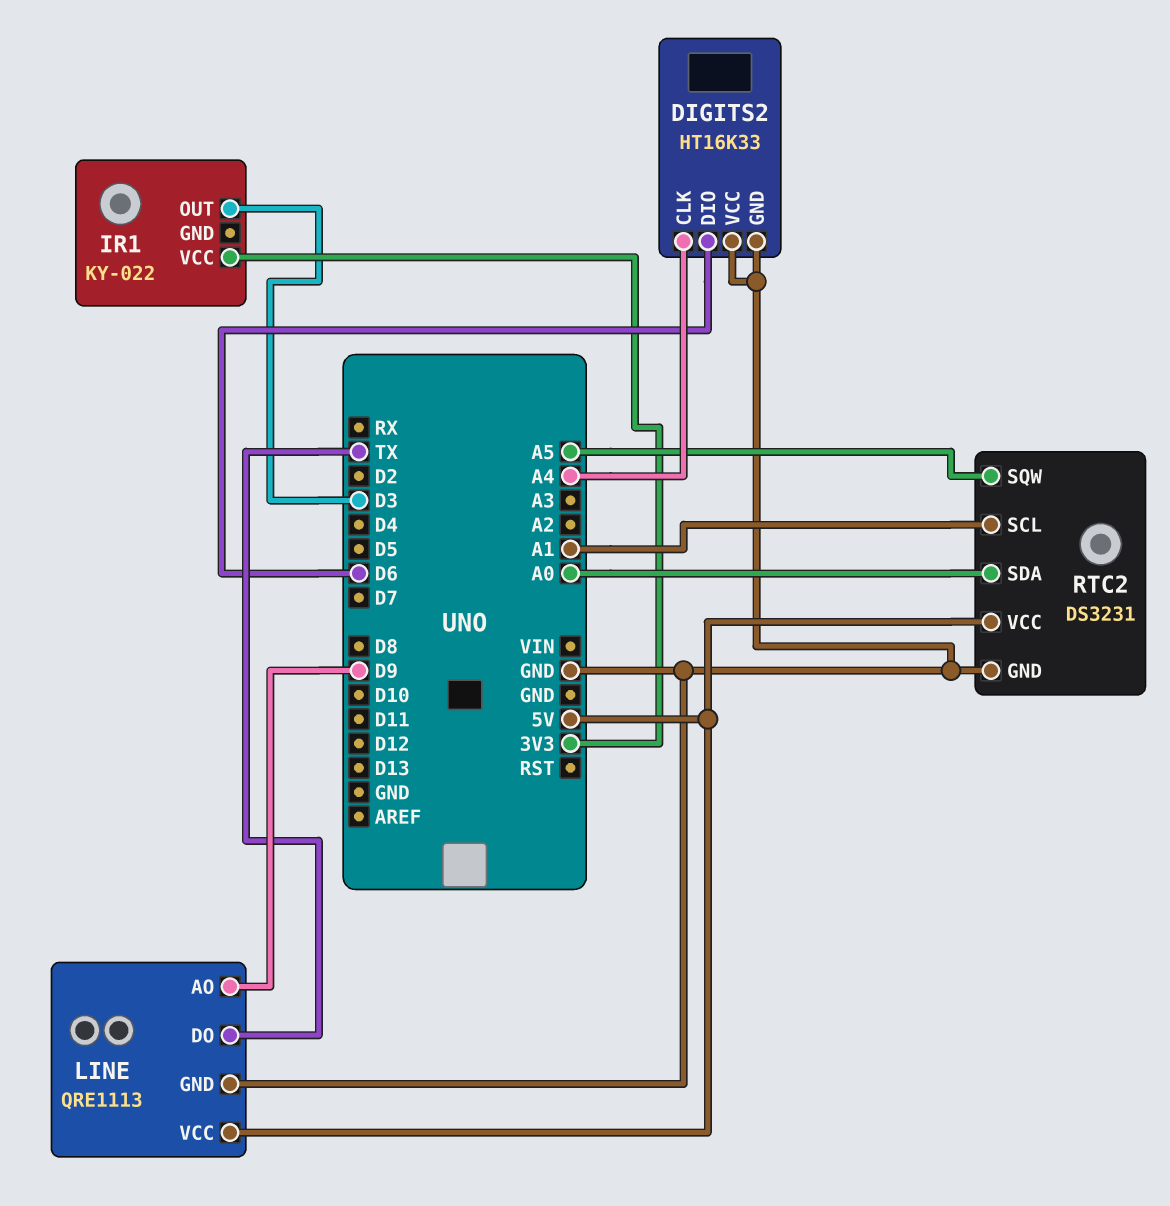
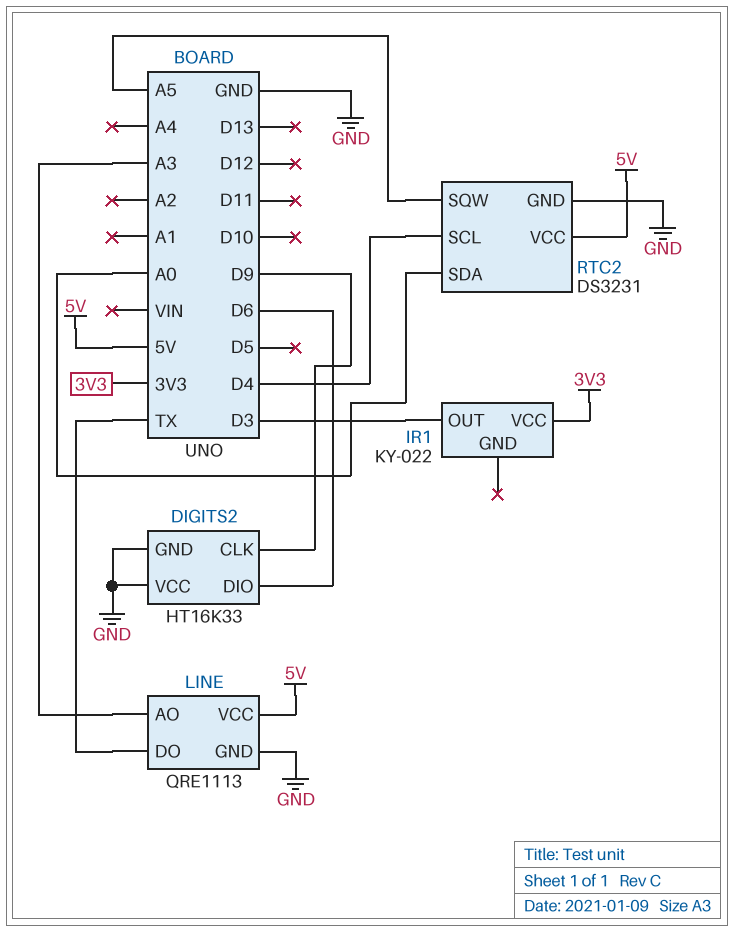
DIGITS2 pin CLK: A4 -> D9
LINE pin AO: D9 -> A3
RTC2 pin SCL: A1 -> D4

